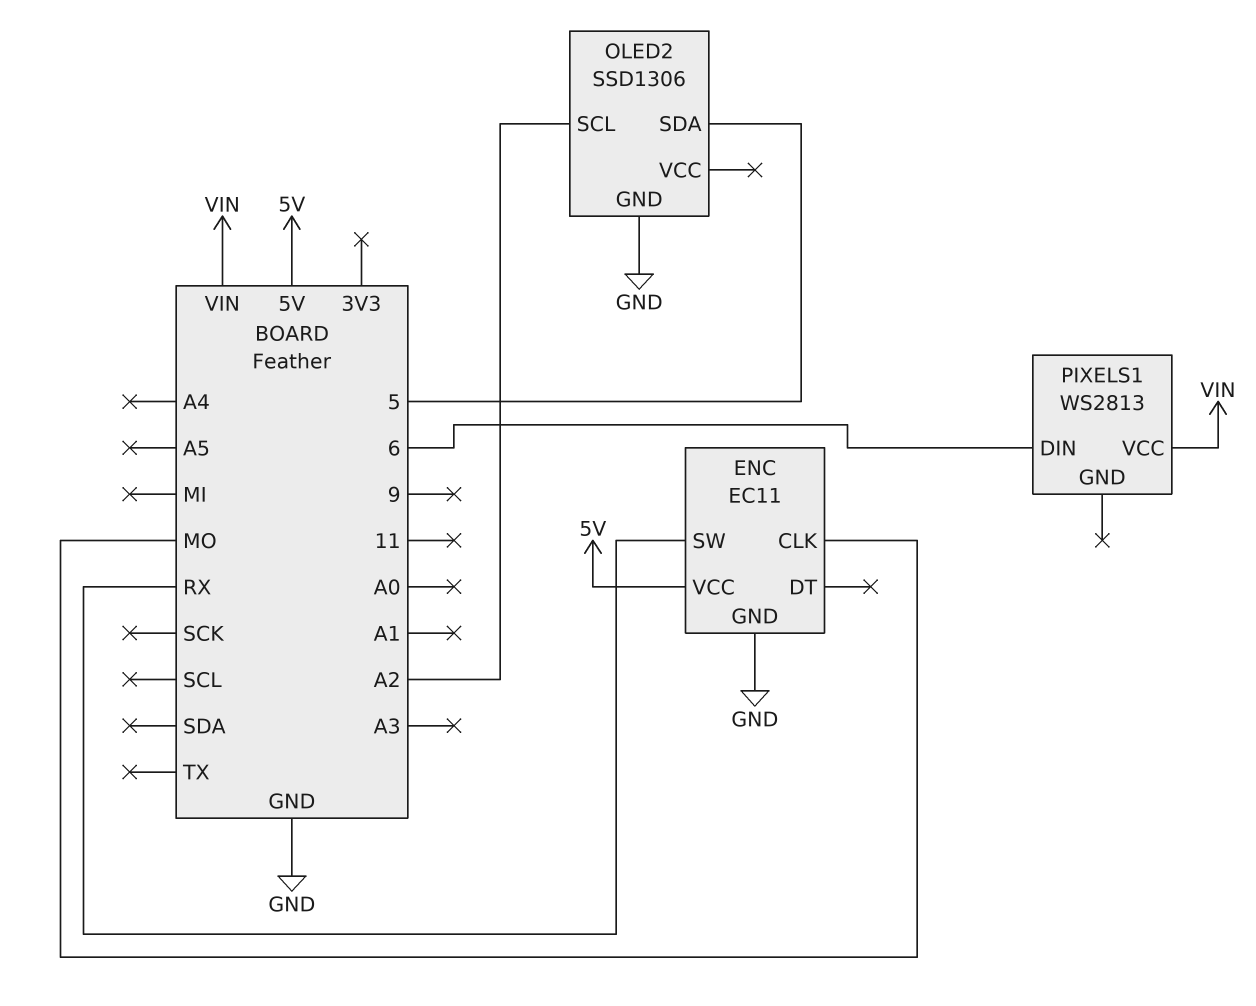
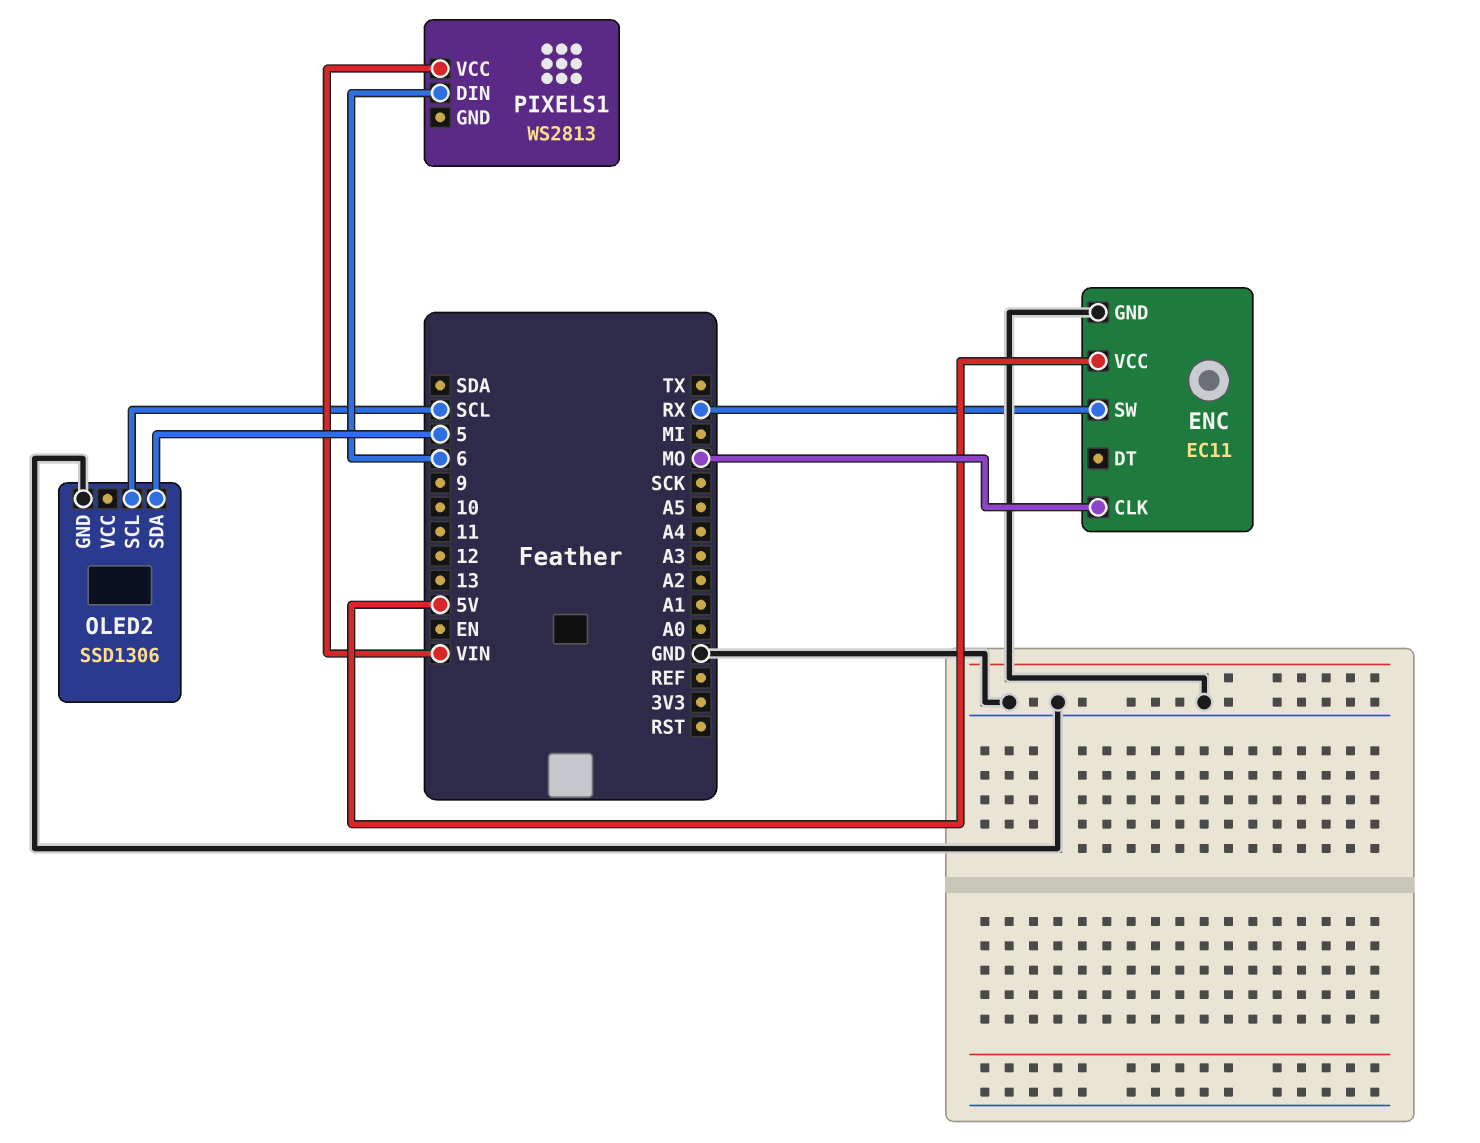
OLED2 pin SCL: A2 -> SCL

